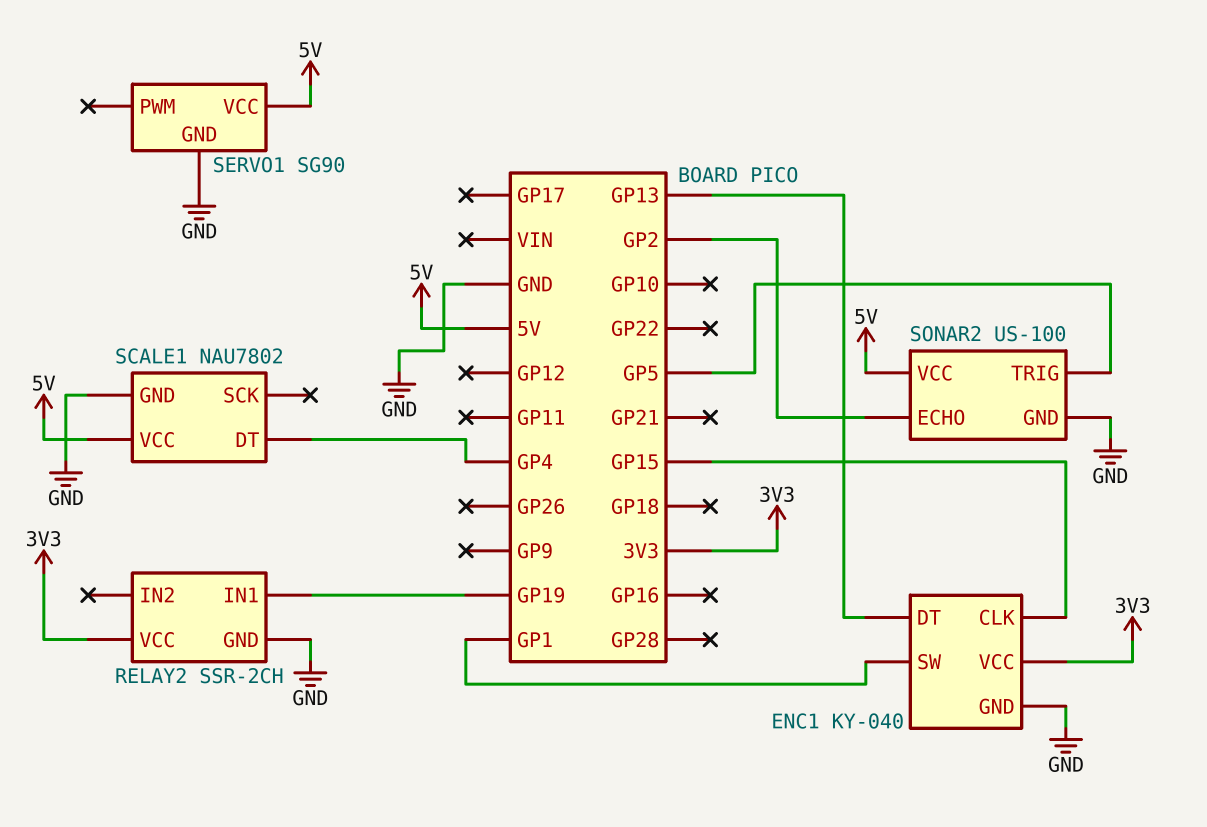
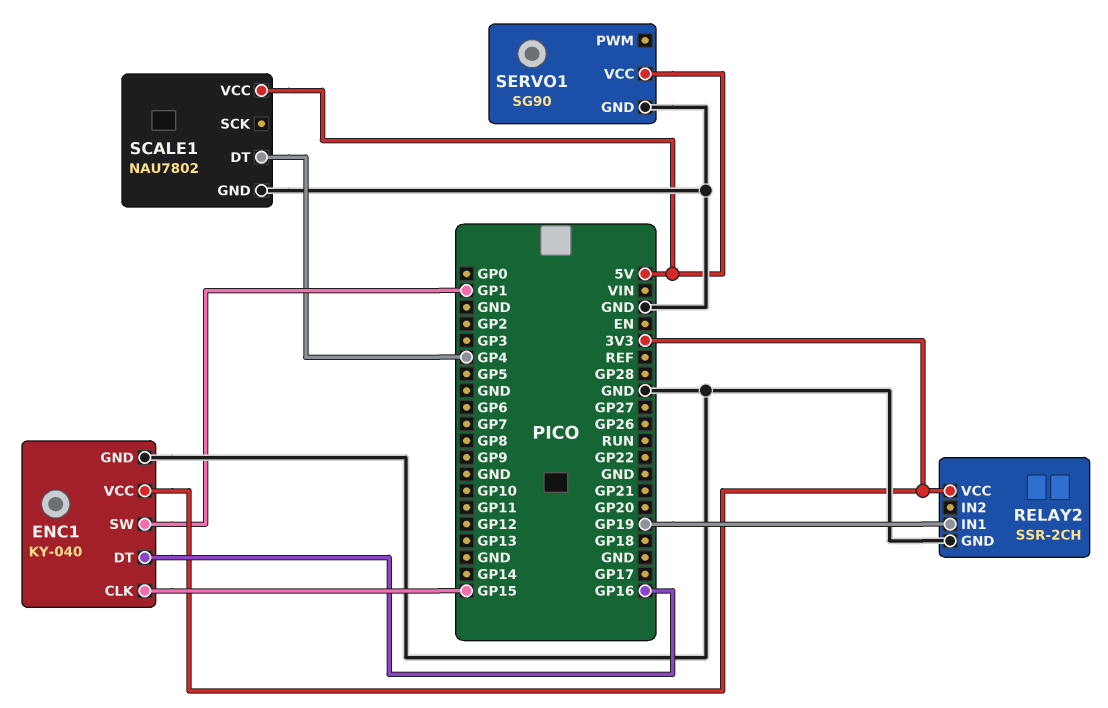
ENC1 pin DT: GP13 -> GP16
SONAR2: US-100 -> none
SONAR2 pin ECHO: GP2 -> none
SONAR2 pin GND: GND -> none
SONAR2 pin TRIG: GP5 -> none
SONAR2 pin VCC: 5V -> none

